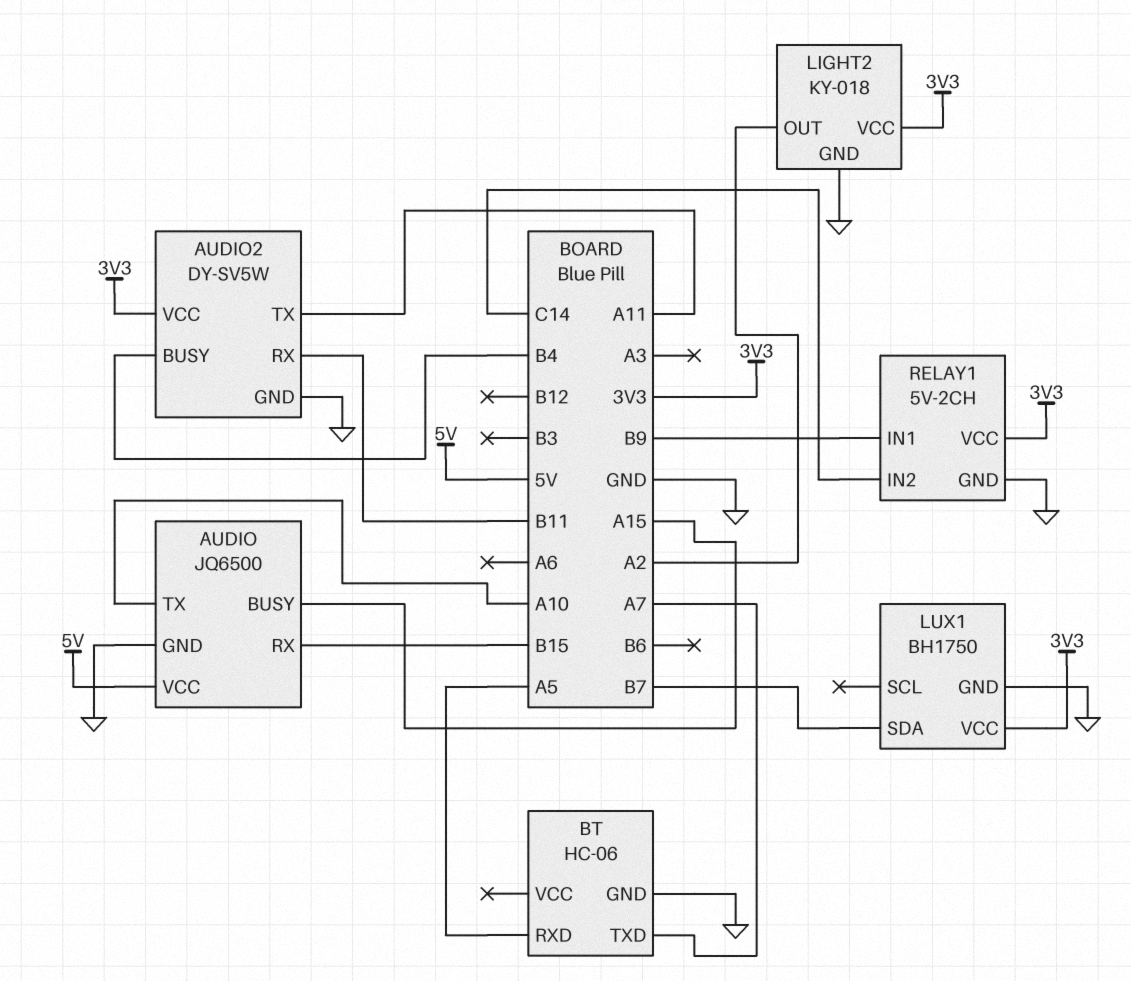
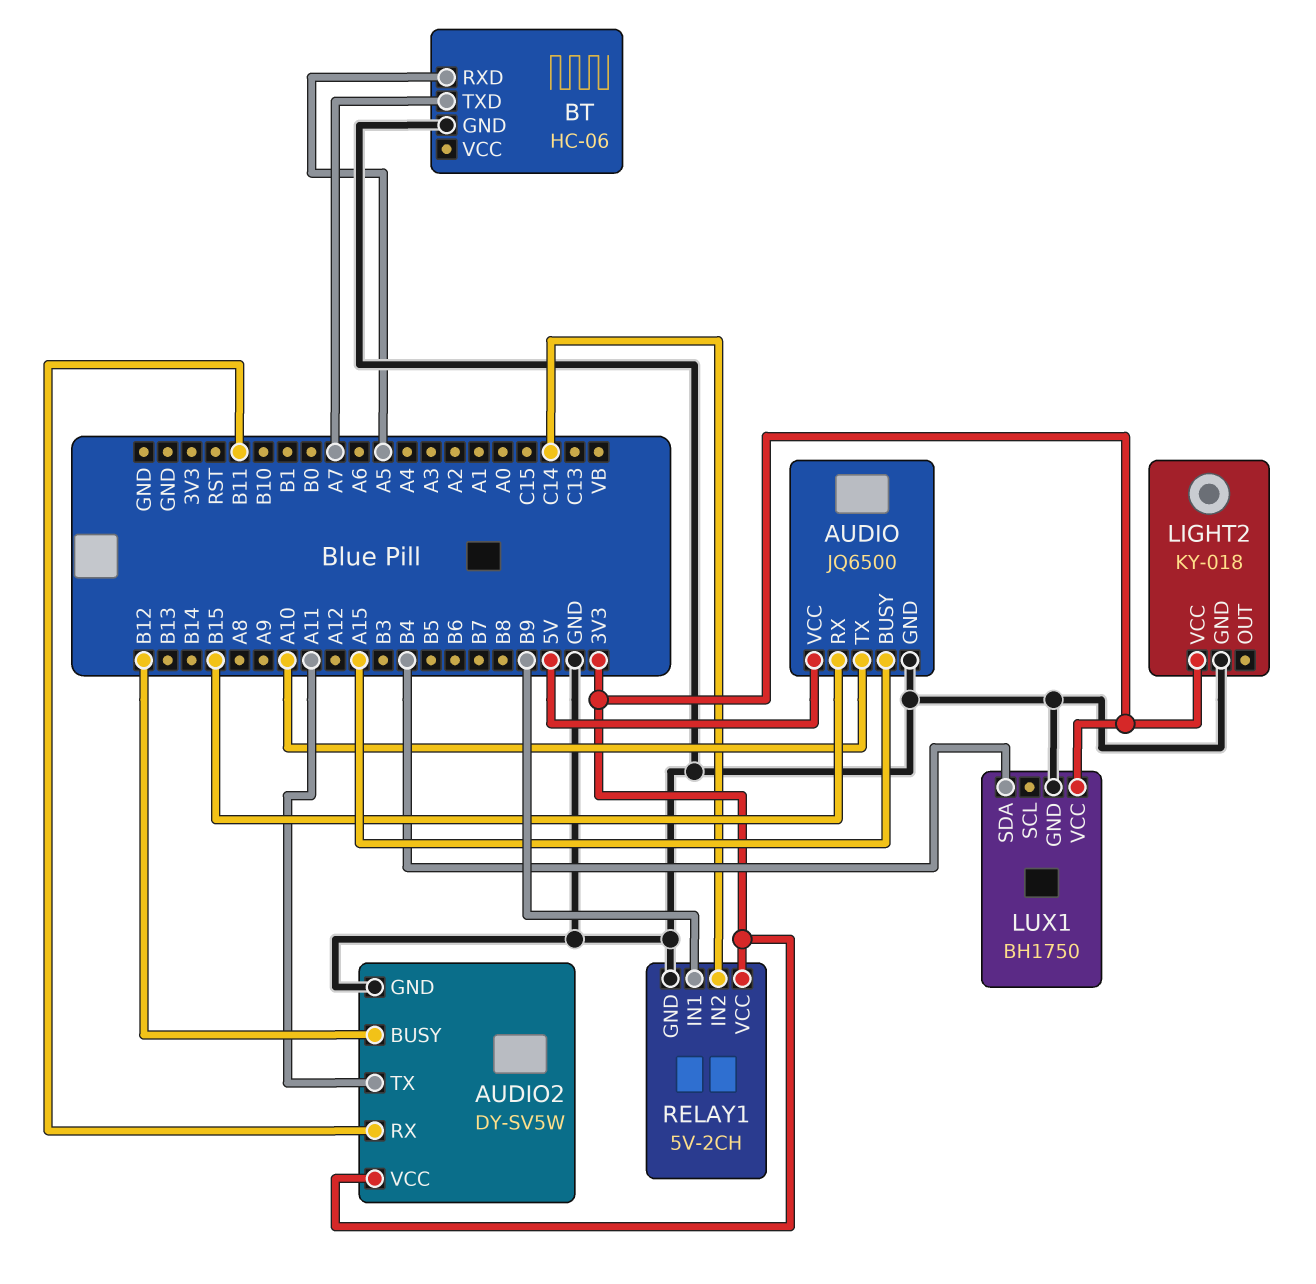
AUDIO2 pin BUSY: B4 -> B12
LIGHT2 pin OUT: A2 -> none
LUX1 pin SDA: B7 -> B4

